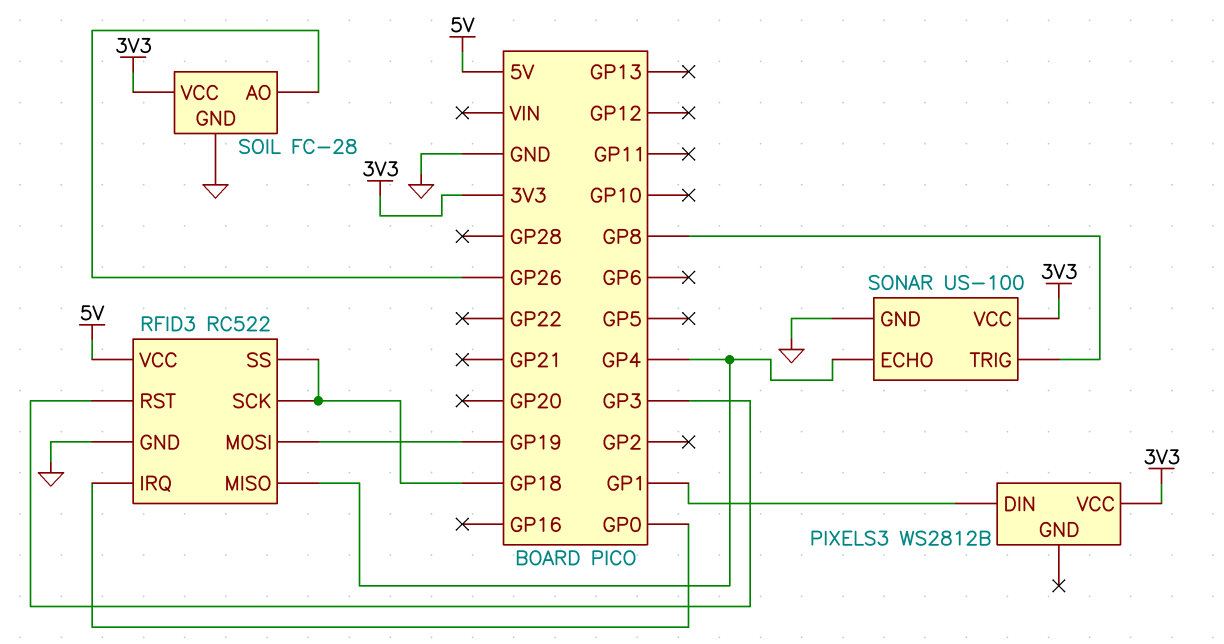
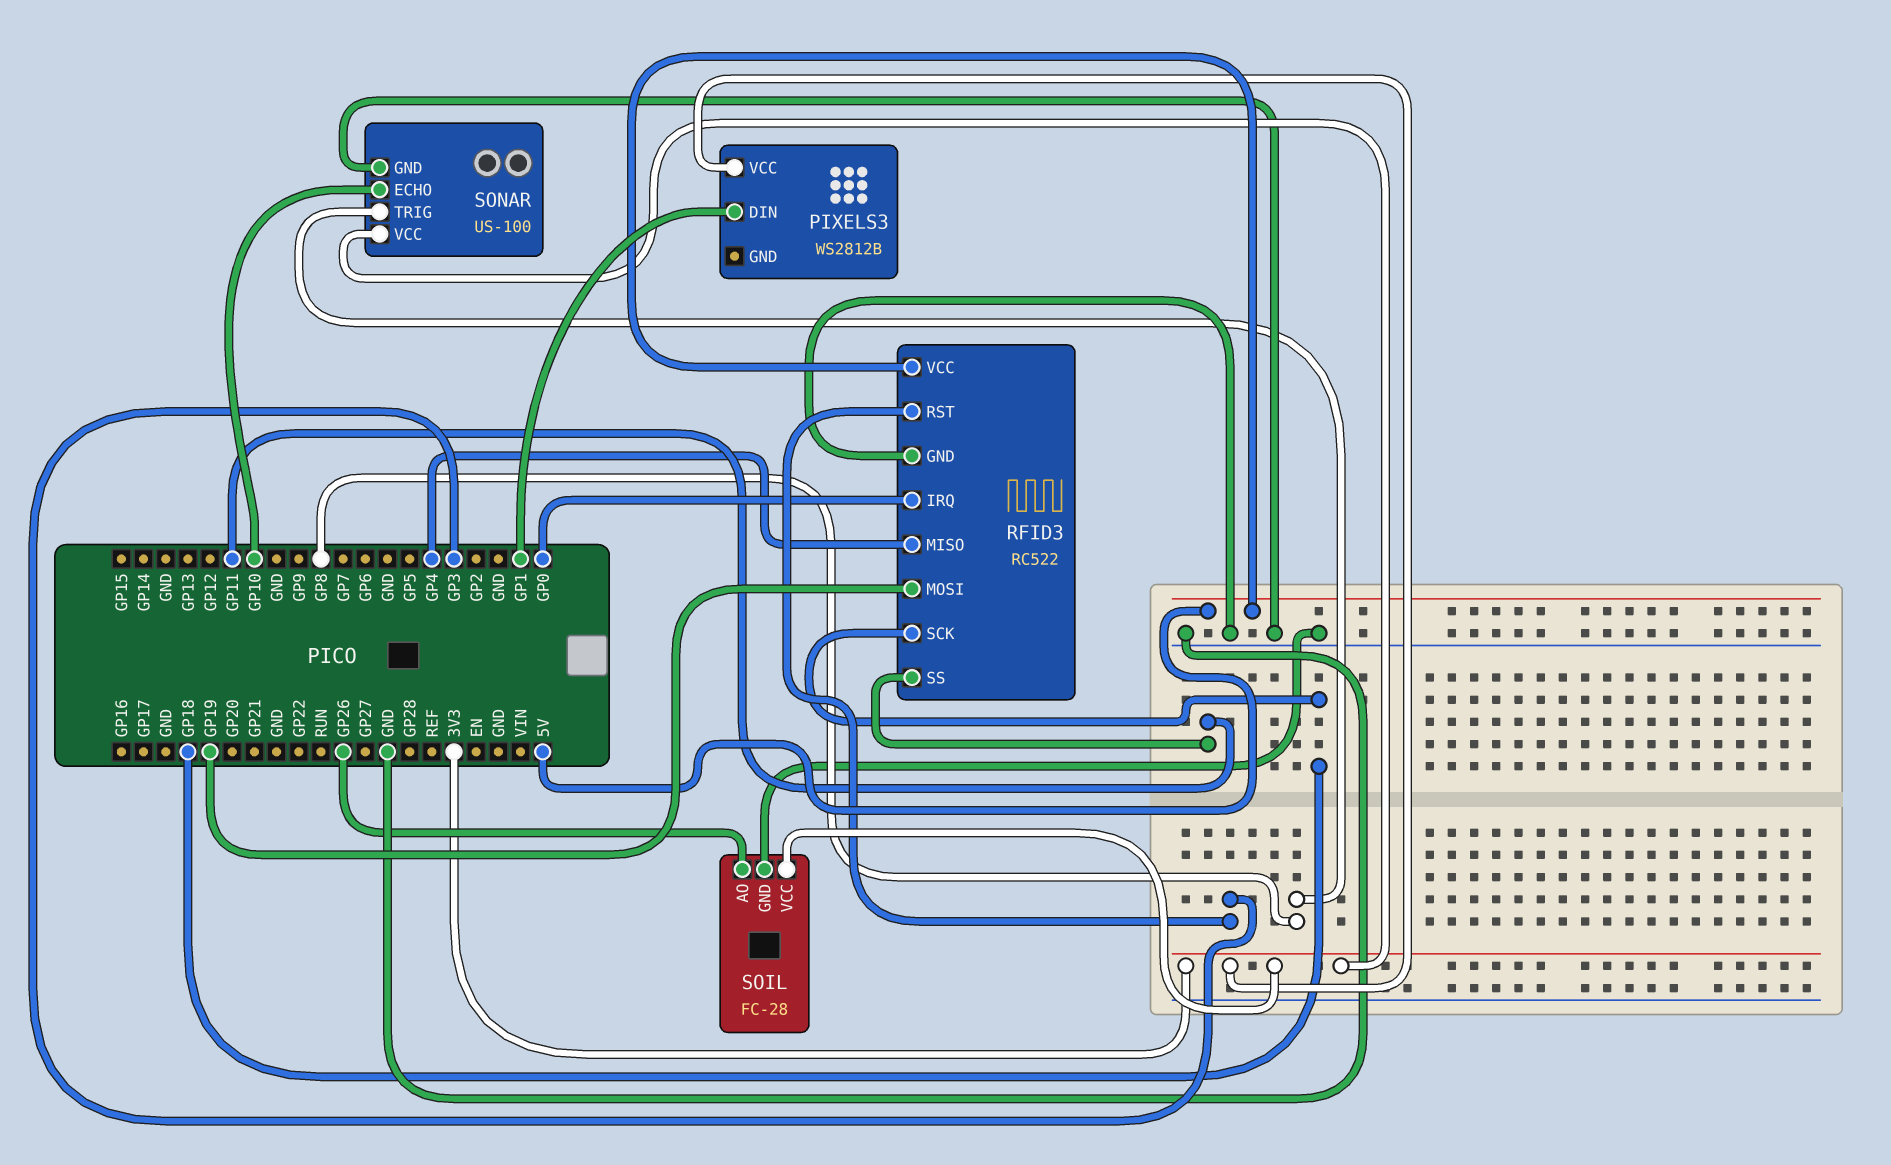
RFID3 pin SS: GP18 -> GP11
SONAR pin ECHO: GP4 -> GP10

